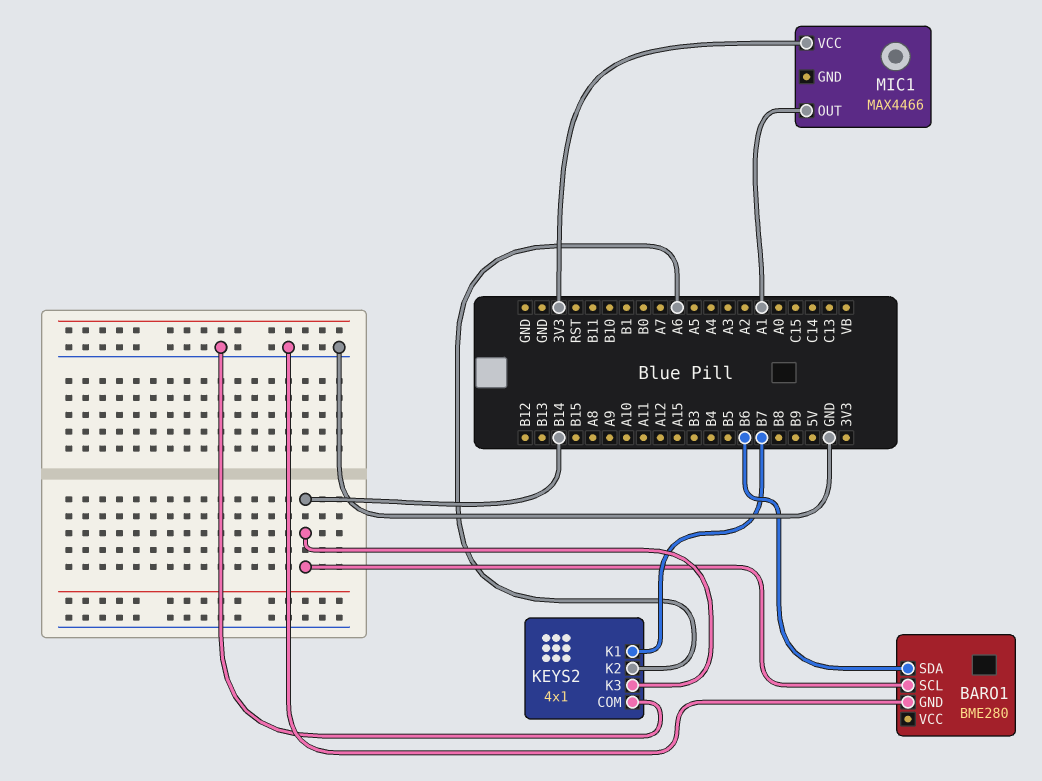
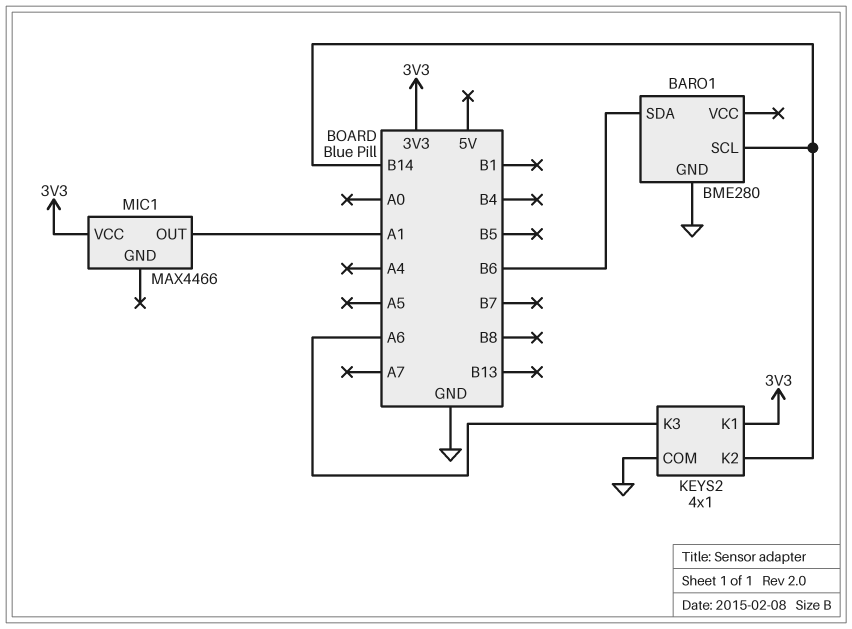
KEYS2 pin K1: B7 -> 3V3
KEYS2 pin K2: A6 -> B14
KEYS2 pin K3: B14 -> A6

